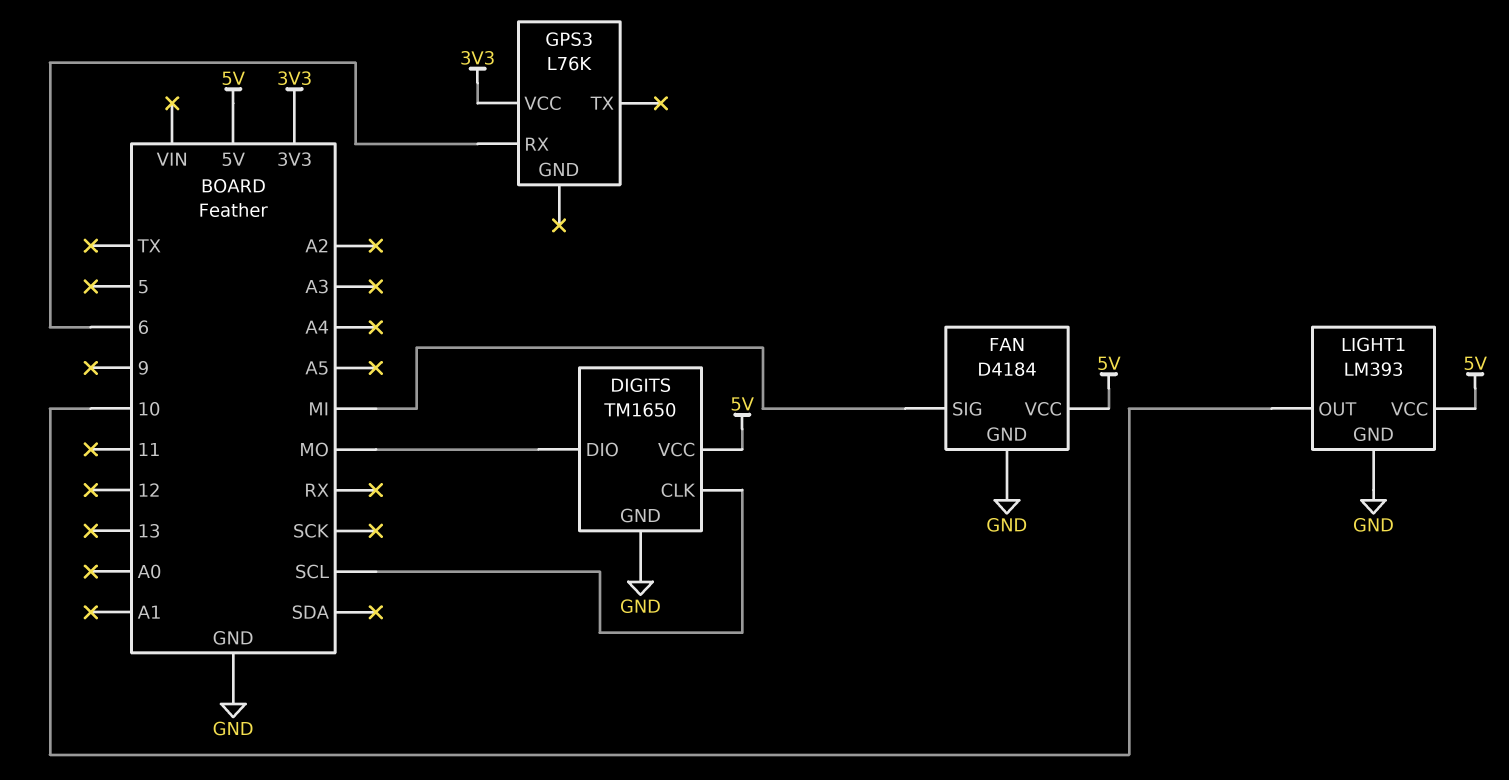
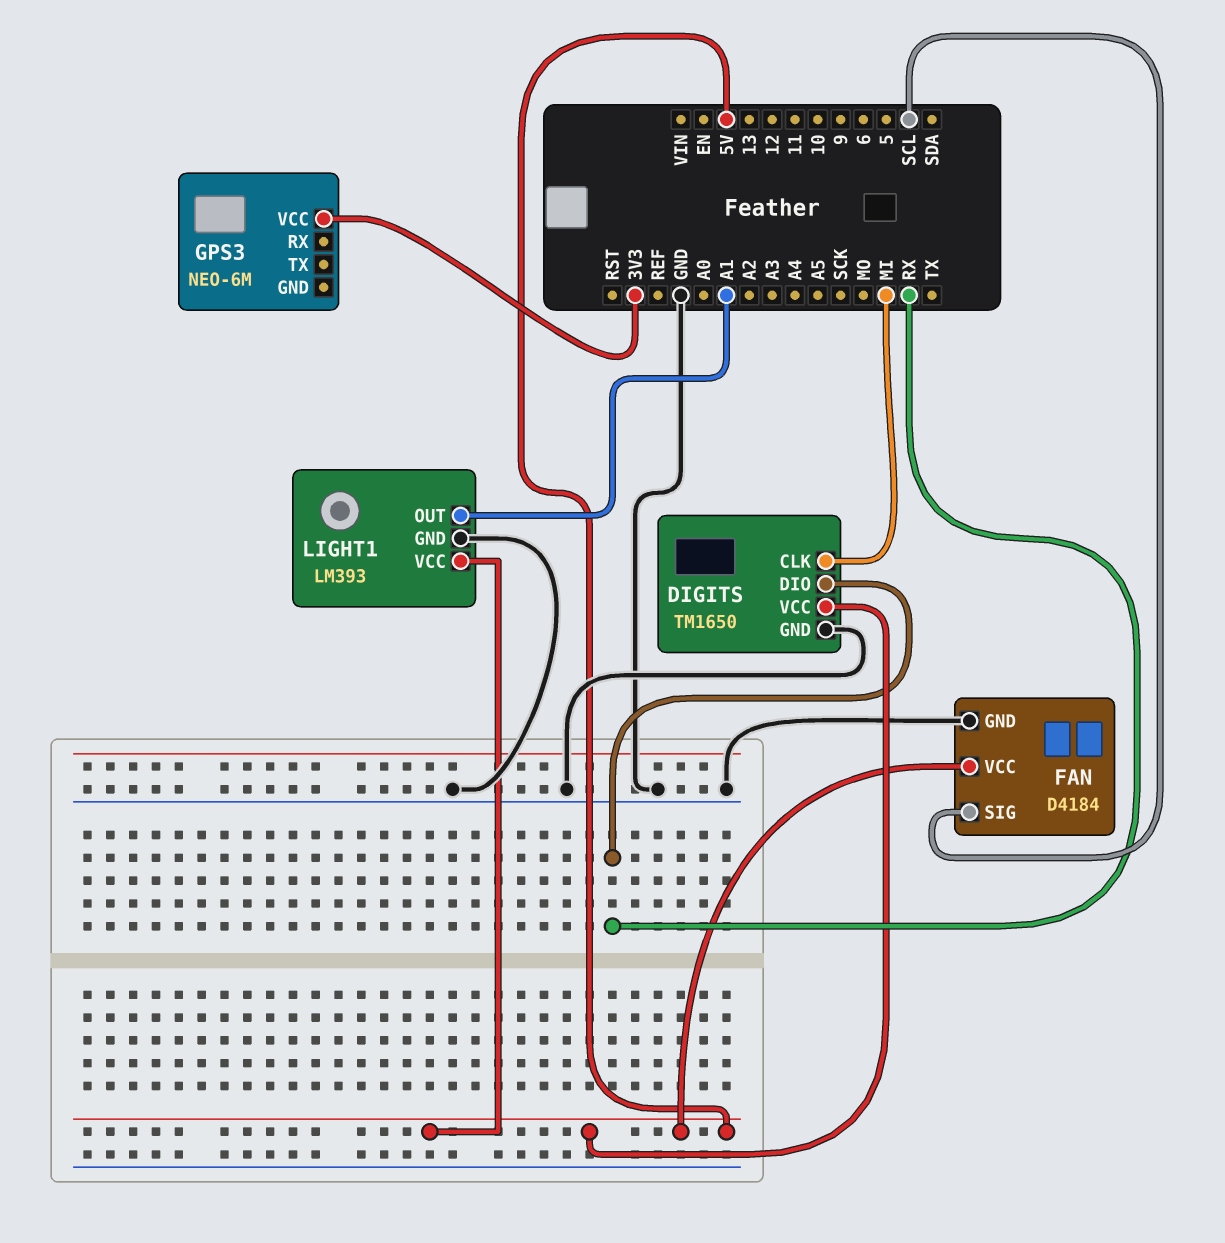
DIGITS pin CLK: SCL -> MI
DIGITS pin DIO: MO -> RX
FAN pin SIG: MI -> SCL
GPS3: L76K -> NEO-6M
GPS3 pin RX: 6 -> none
LIGHT1 pin OUT: 10 -> A1

